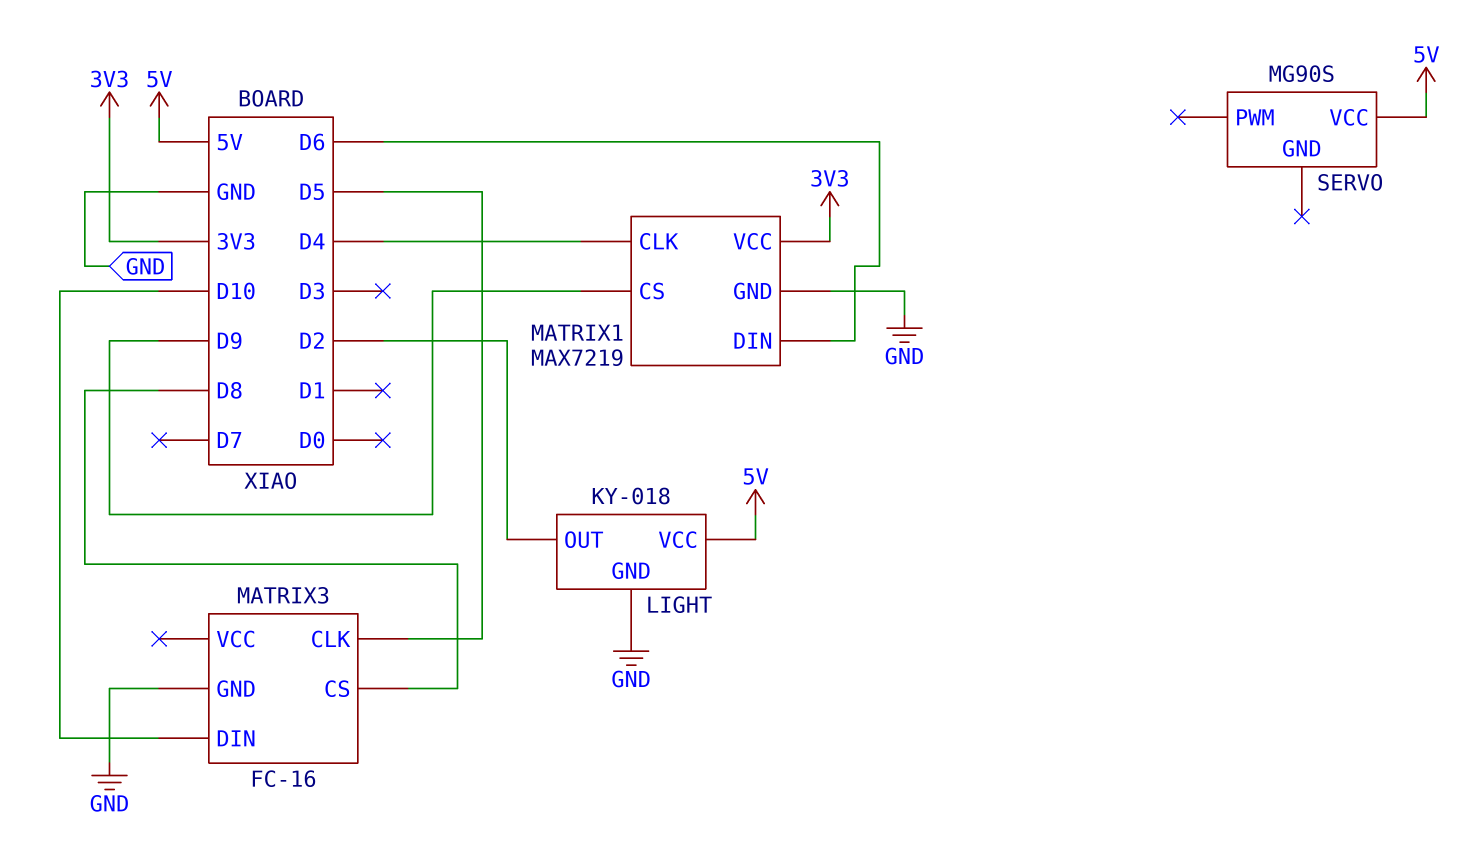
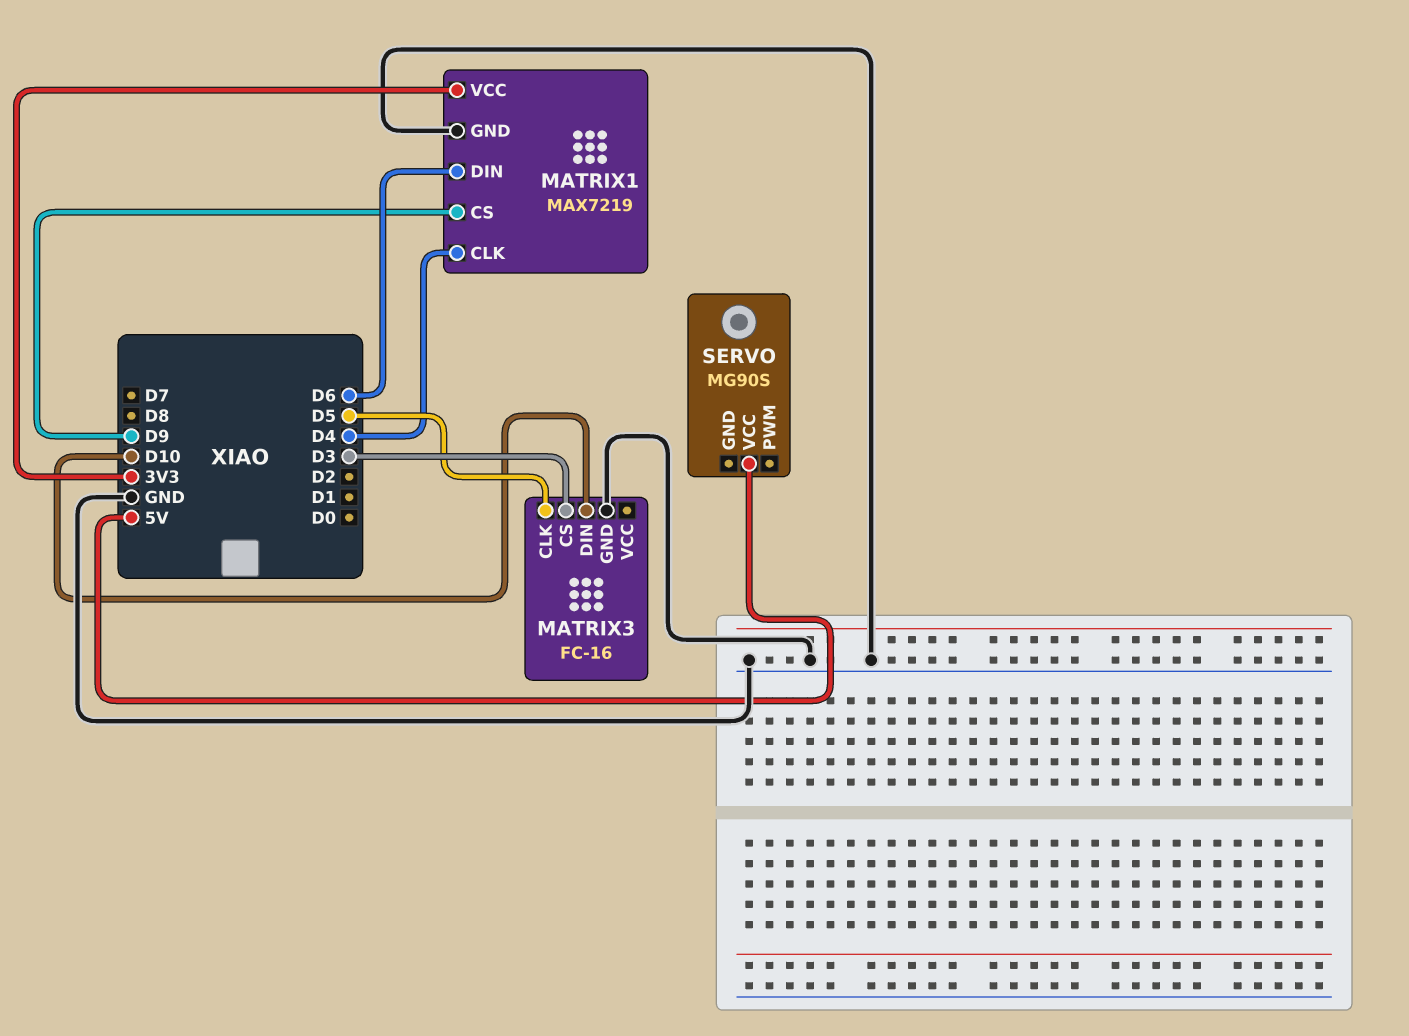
LIGHT: KY-018 -> none
LIGHT pin GND: GND -> none
LIGHT pin OUT: D2 -> none
LIGHT pin VCC: 5V -> none
MATRIX3 pin CS: D8 -> D3

